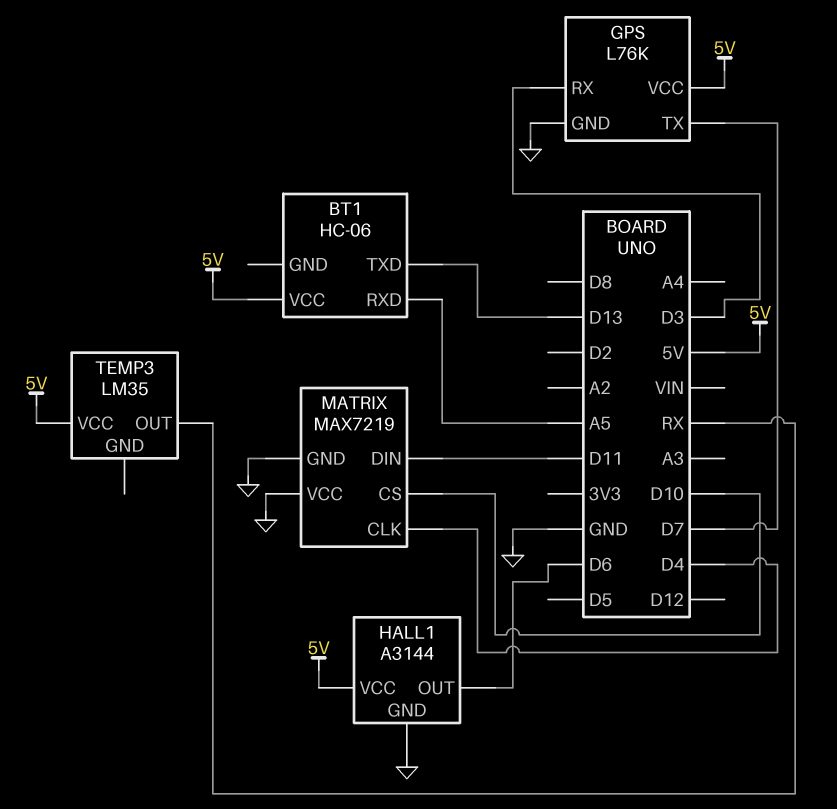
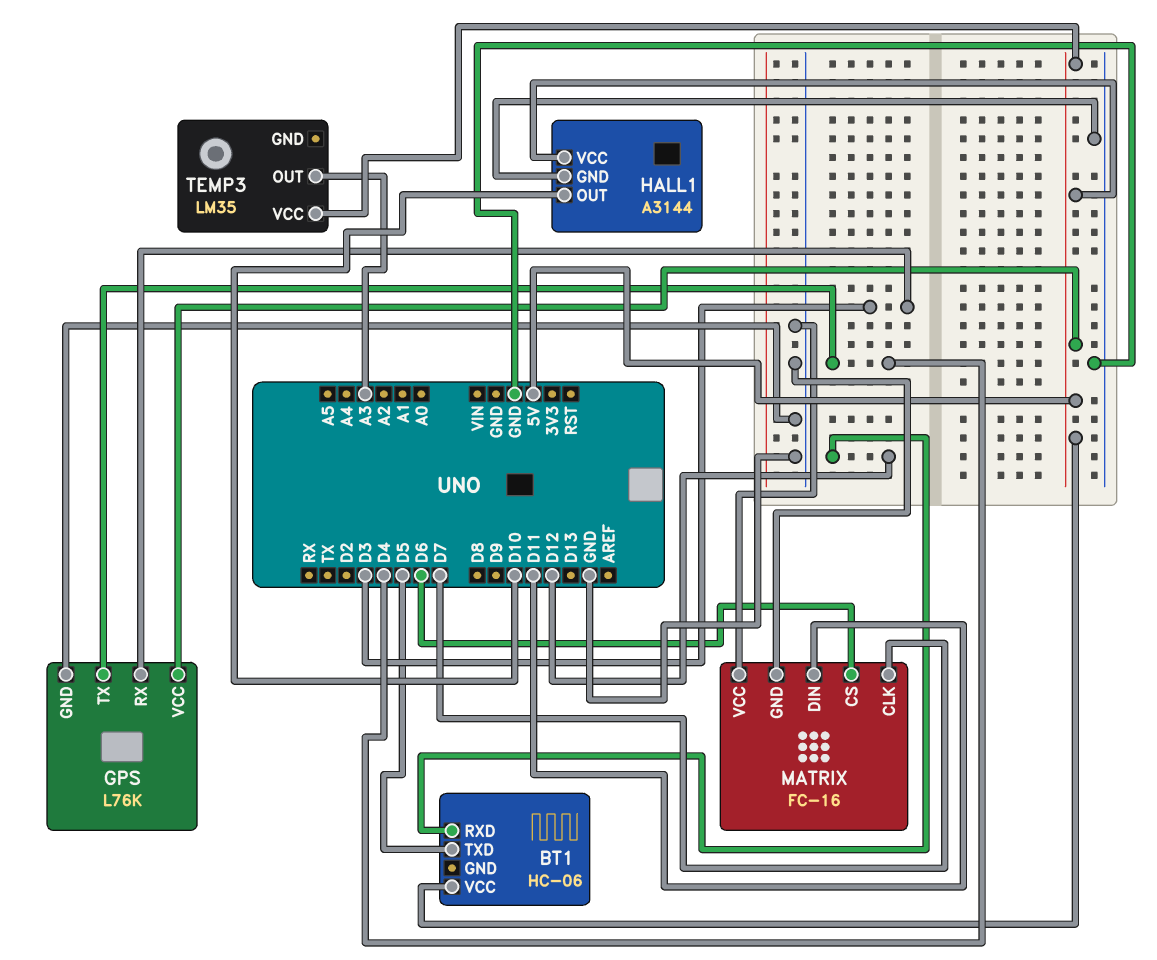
BT1 pin RXD: A5 -> D12
BT1 pin TXD: D13 -> D5
GPS pin TX: D7 -> D4
HALL1 pin OUT: D6 -> D10
MATRIX: MAX7219 -> FC-16
MATRIX pin CLK: D4 -> D7
MATRIX pin CS: D10 -> D6
TEMP3 pin OUT: RX -> A3

